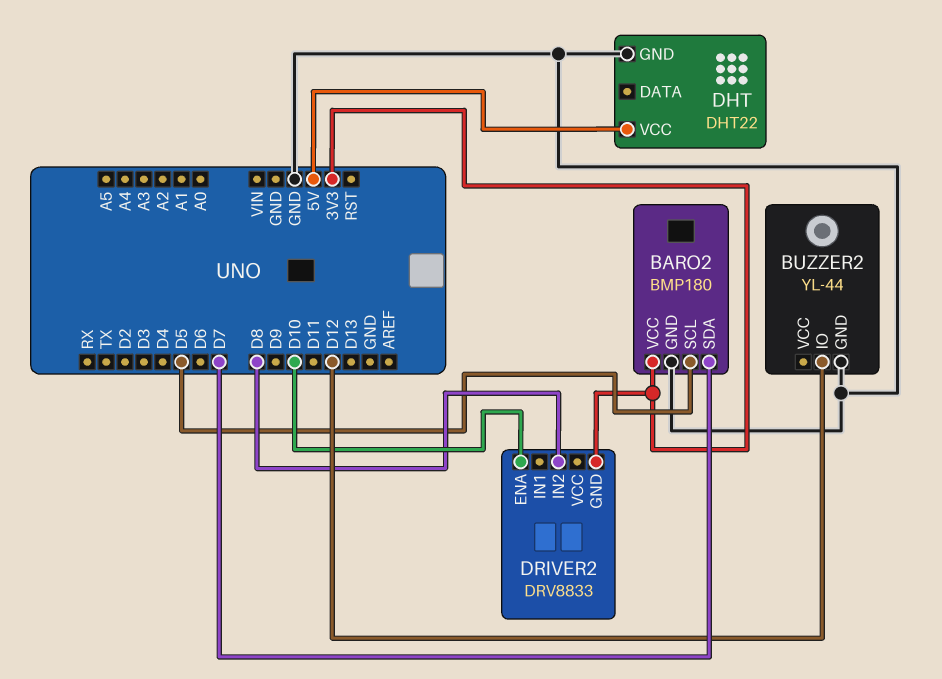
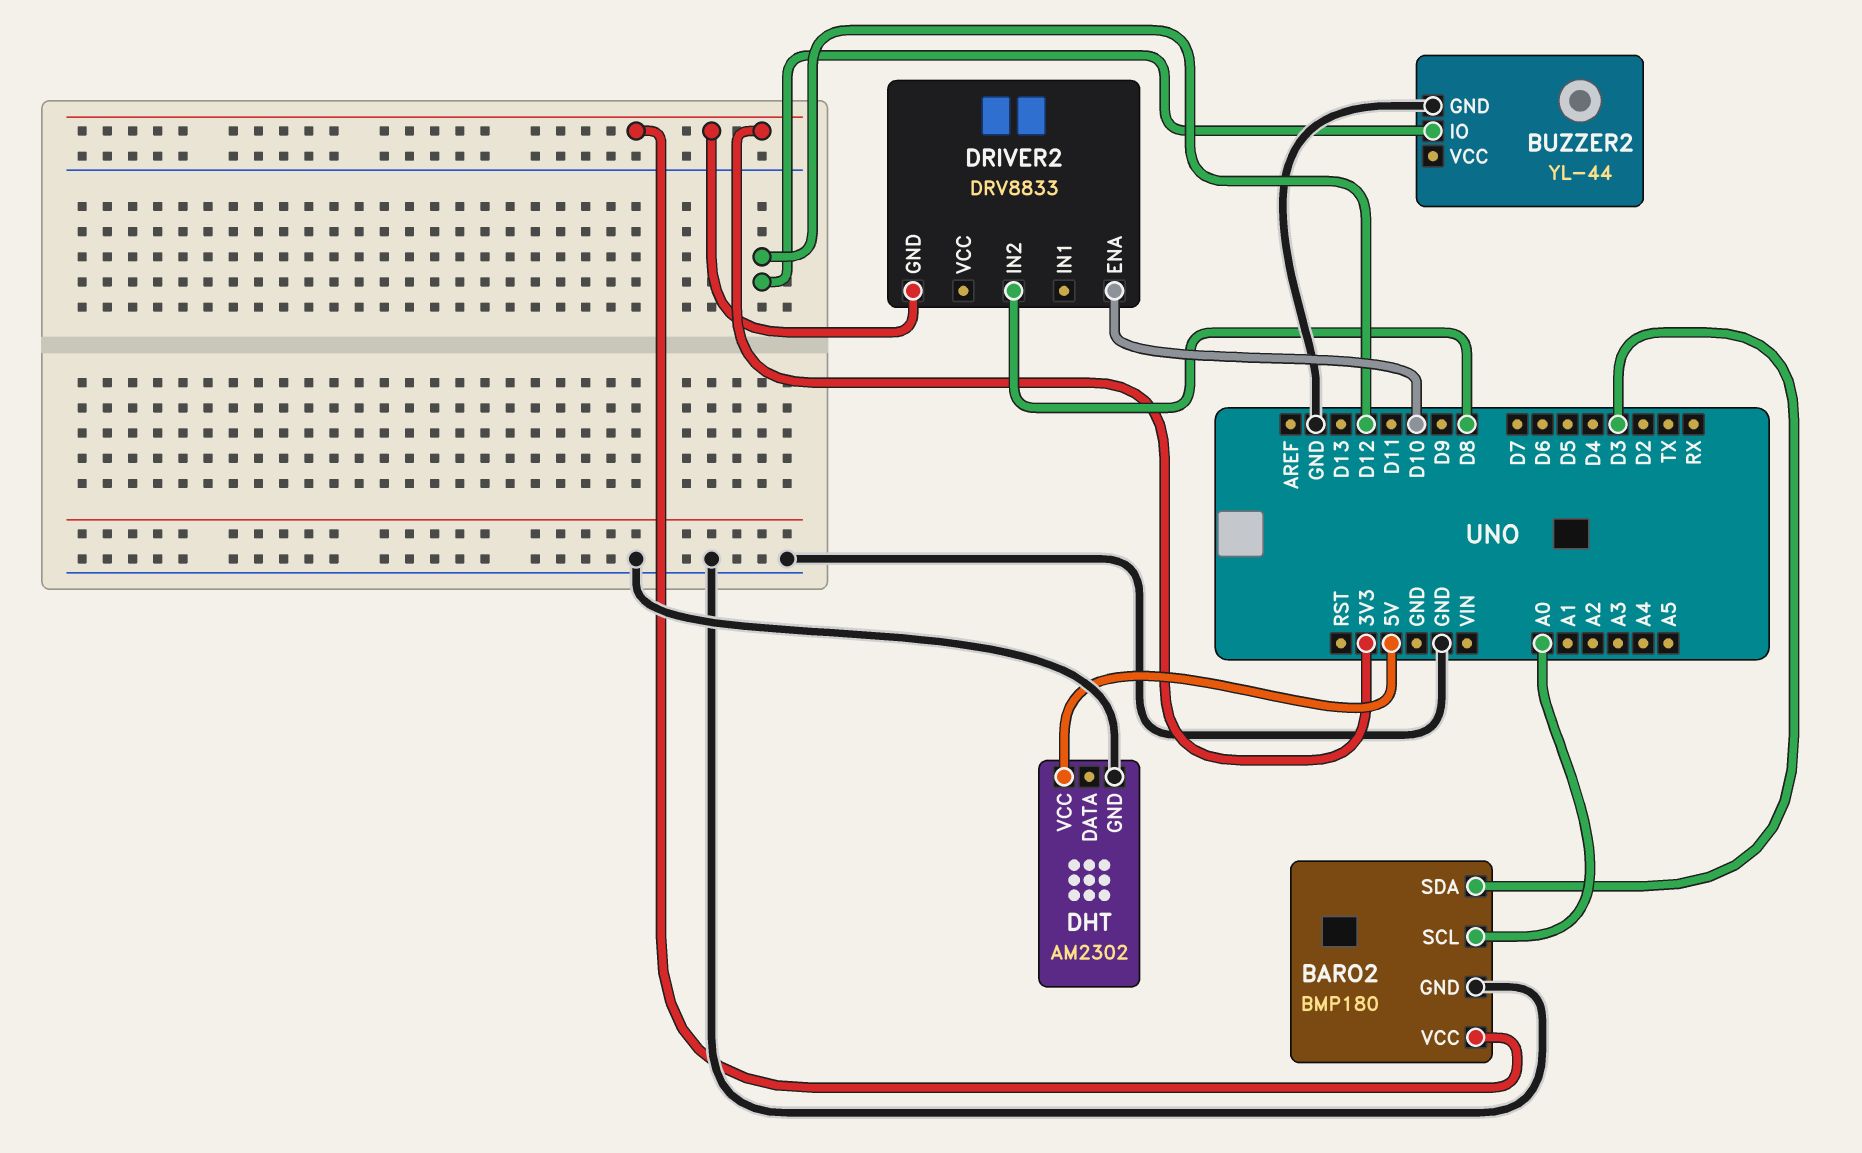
BARO2 pin SCL: D5 -> A0
BARO2 pin SDA: D7 -> D3
DHT: DHT22 -> AM2302

